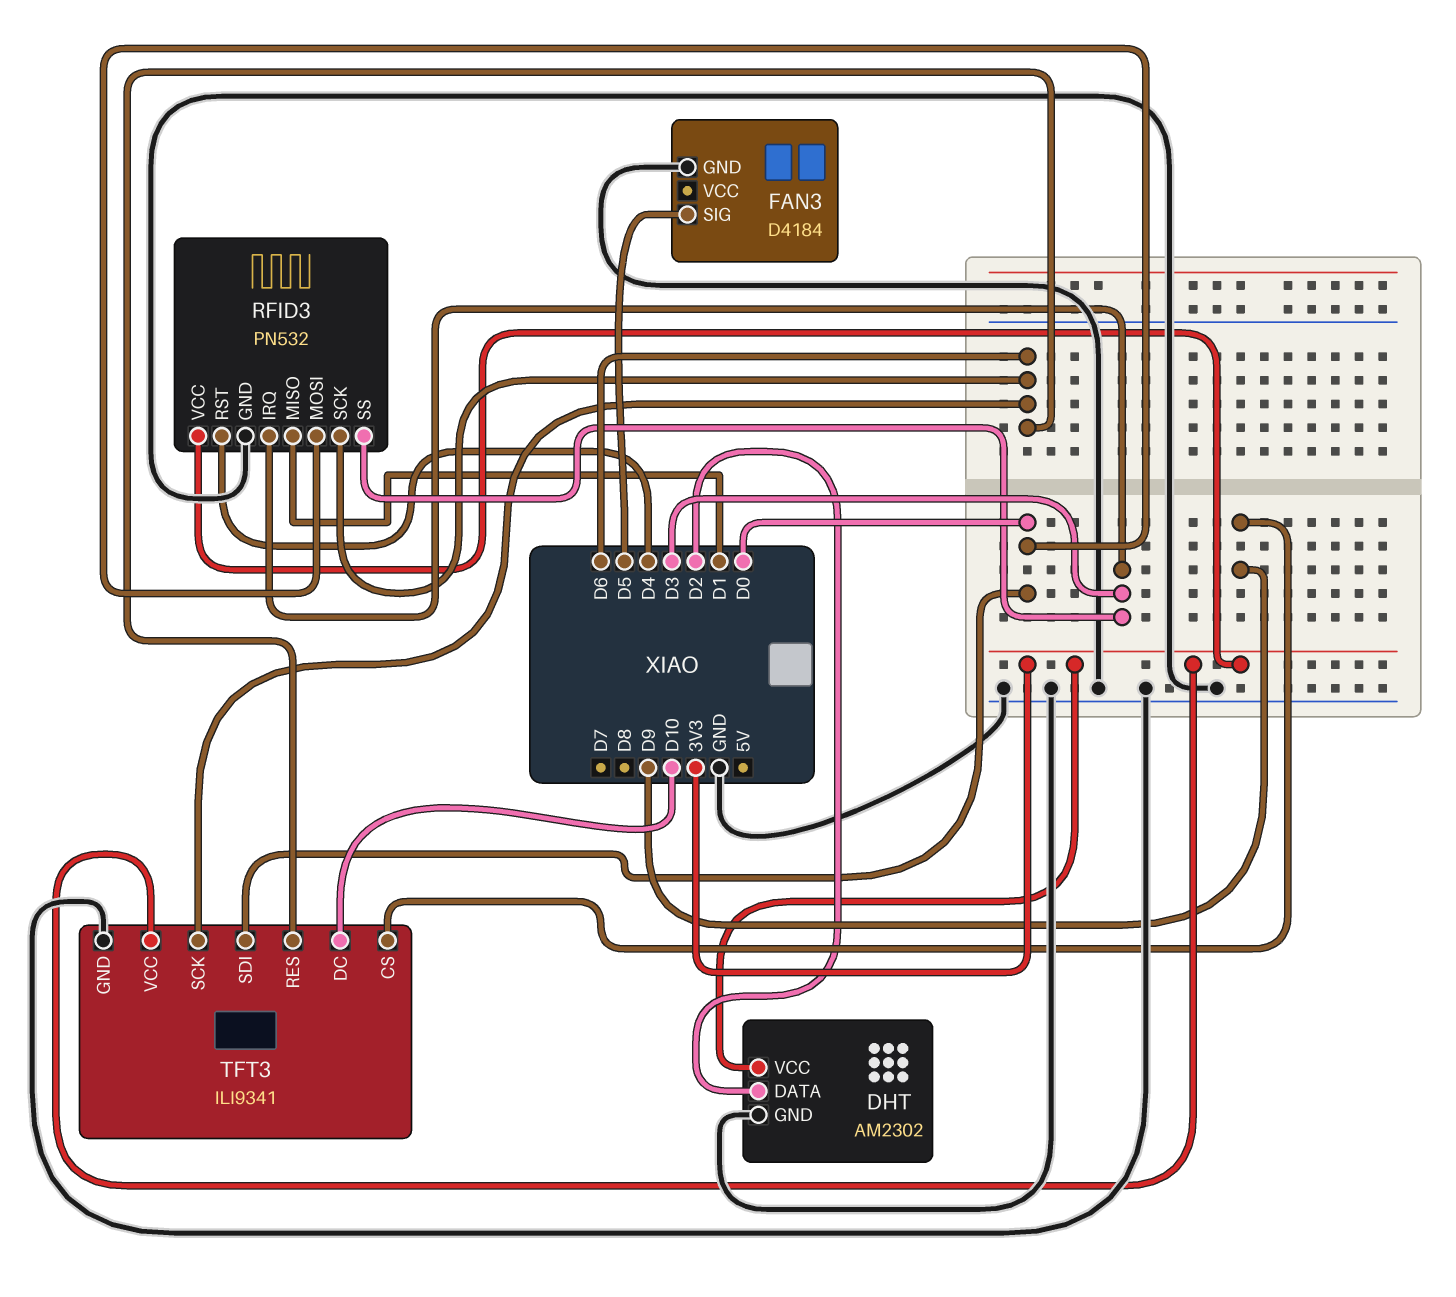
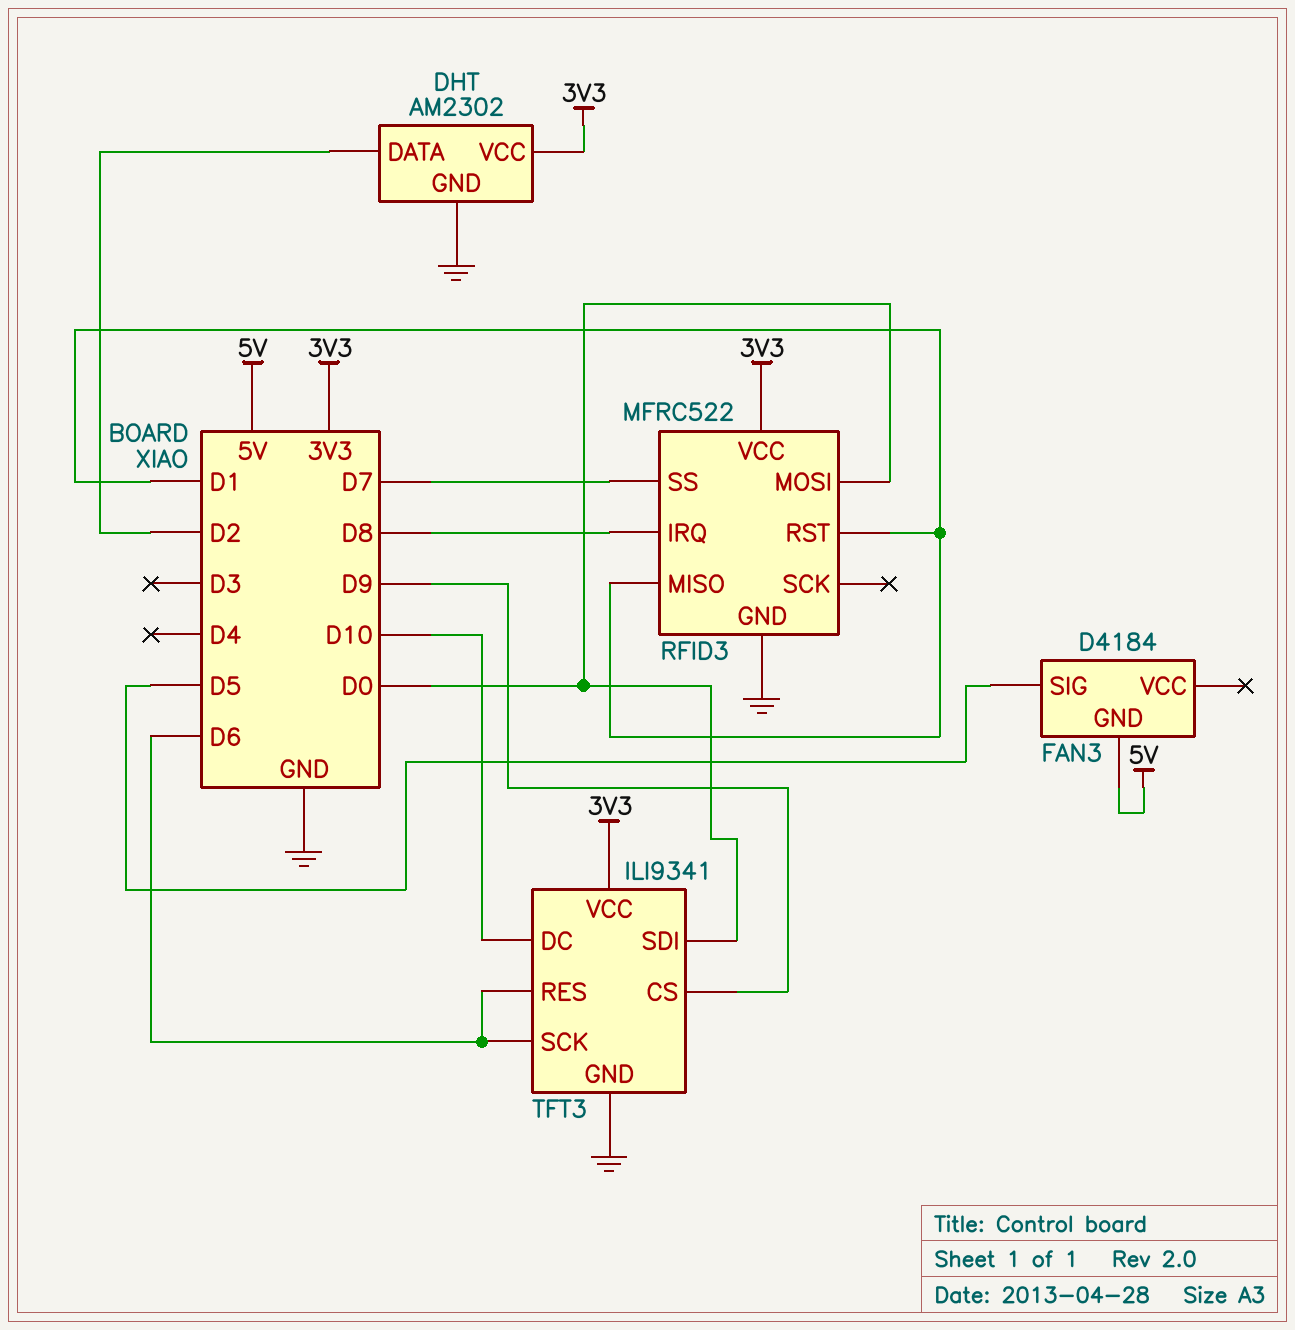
FAN3 pin GND: GND -> 5V
RFID3: PN532 -> MFRC522
RFID3 pin IRQ: D3 -> D8
RFID3 pin RST: D4 -> D1
RFID3 pin SCK: D6 -> none
RFID3 pin SS: D3 -> D7

